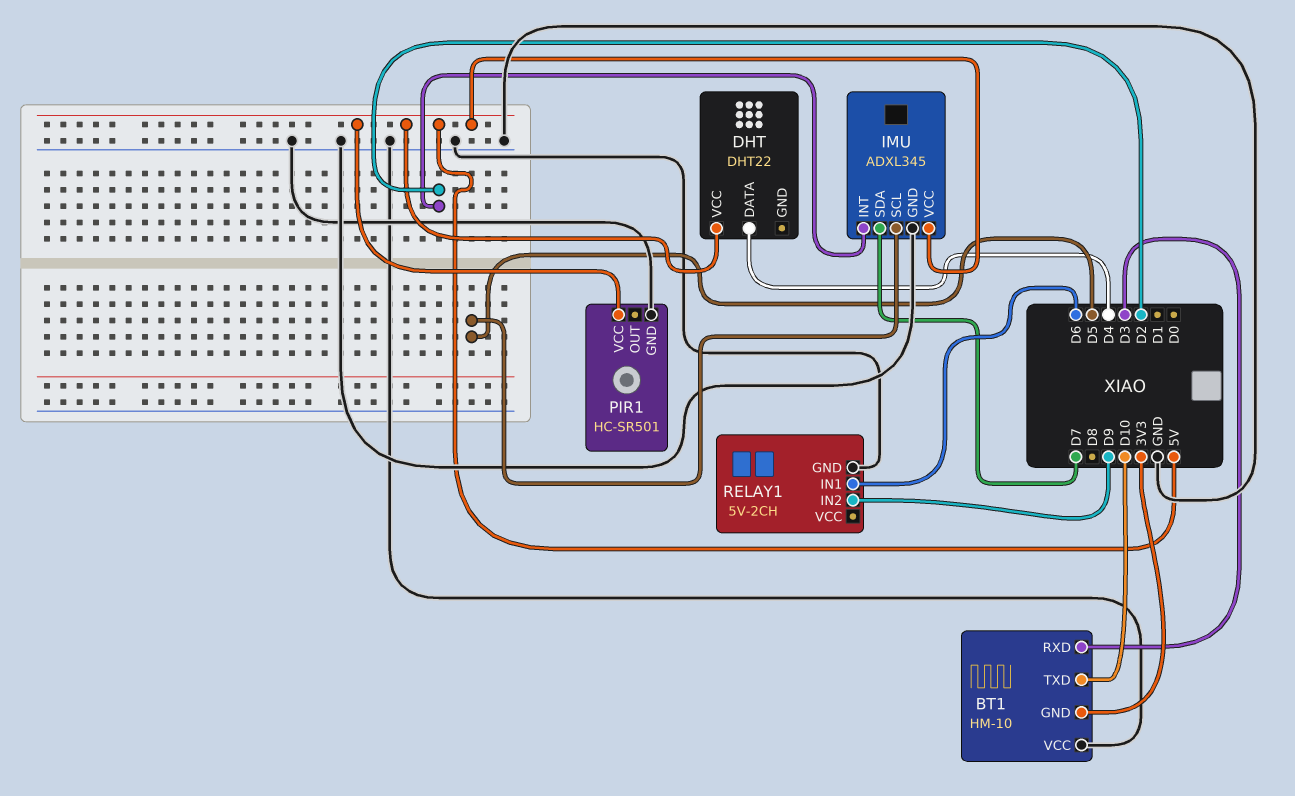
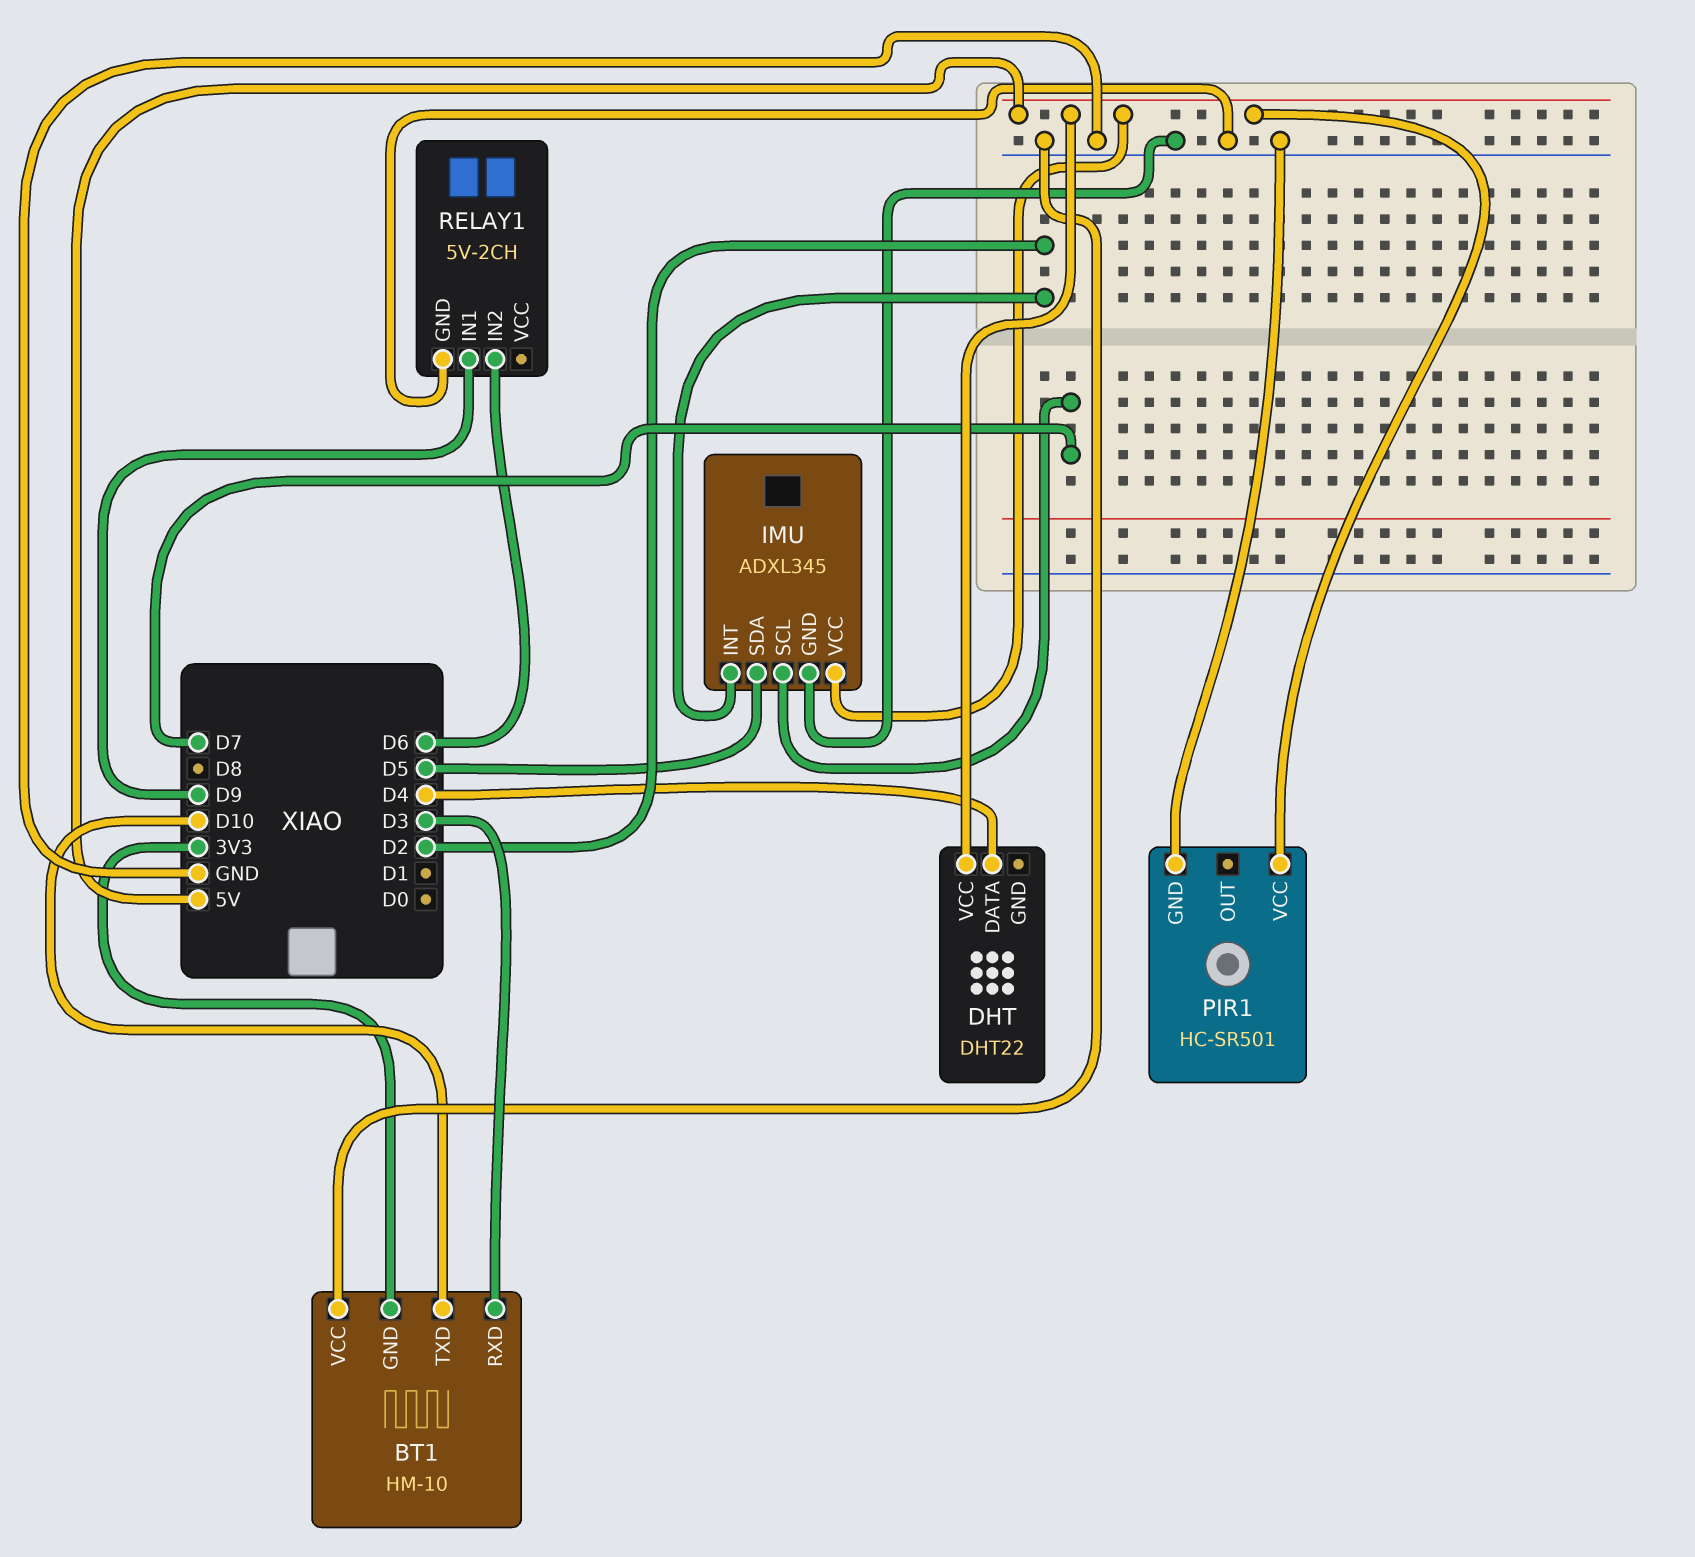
IMU pin SCL: D5 -> D7
IMU pin SDA: D7 -> D5
RELAY1 pin IN1: D6 -> D9
RELAY1 pin IN2: D9 -> D6

